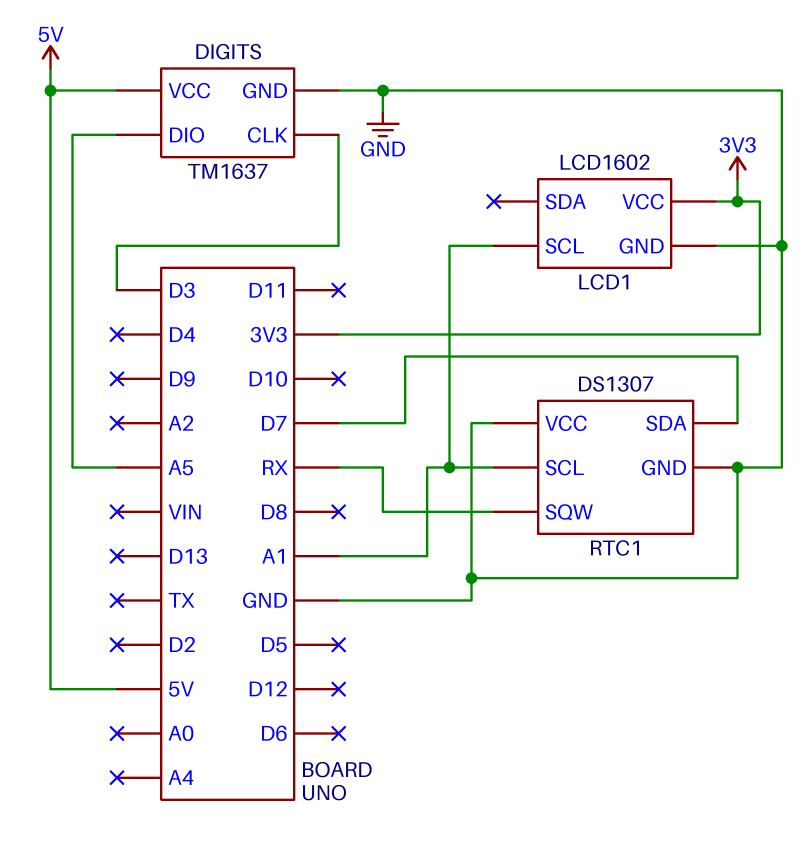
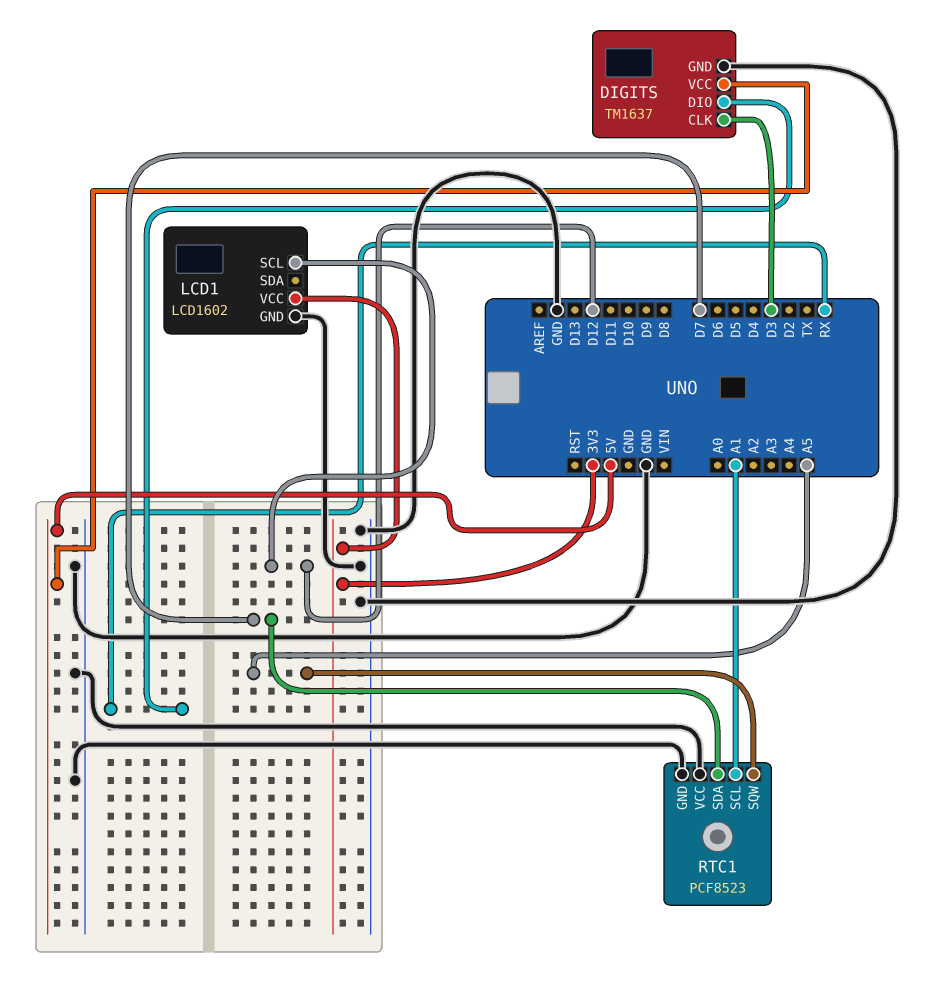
DIGITS pin DIO: A5 -> RX
LCD1 pin SCL: A1 -> D12
RTC1: DS1307 -> PCF8523
RTC1 pin SQW: RX -> A5

